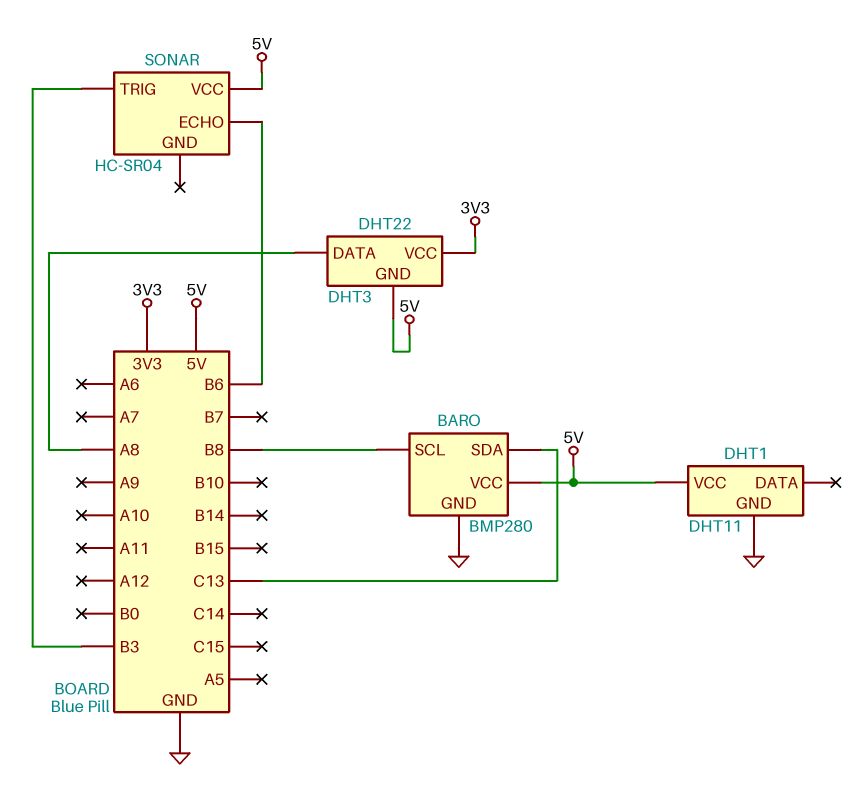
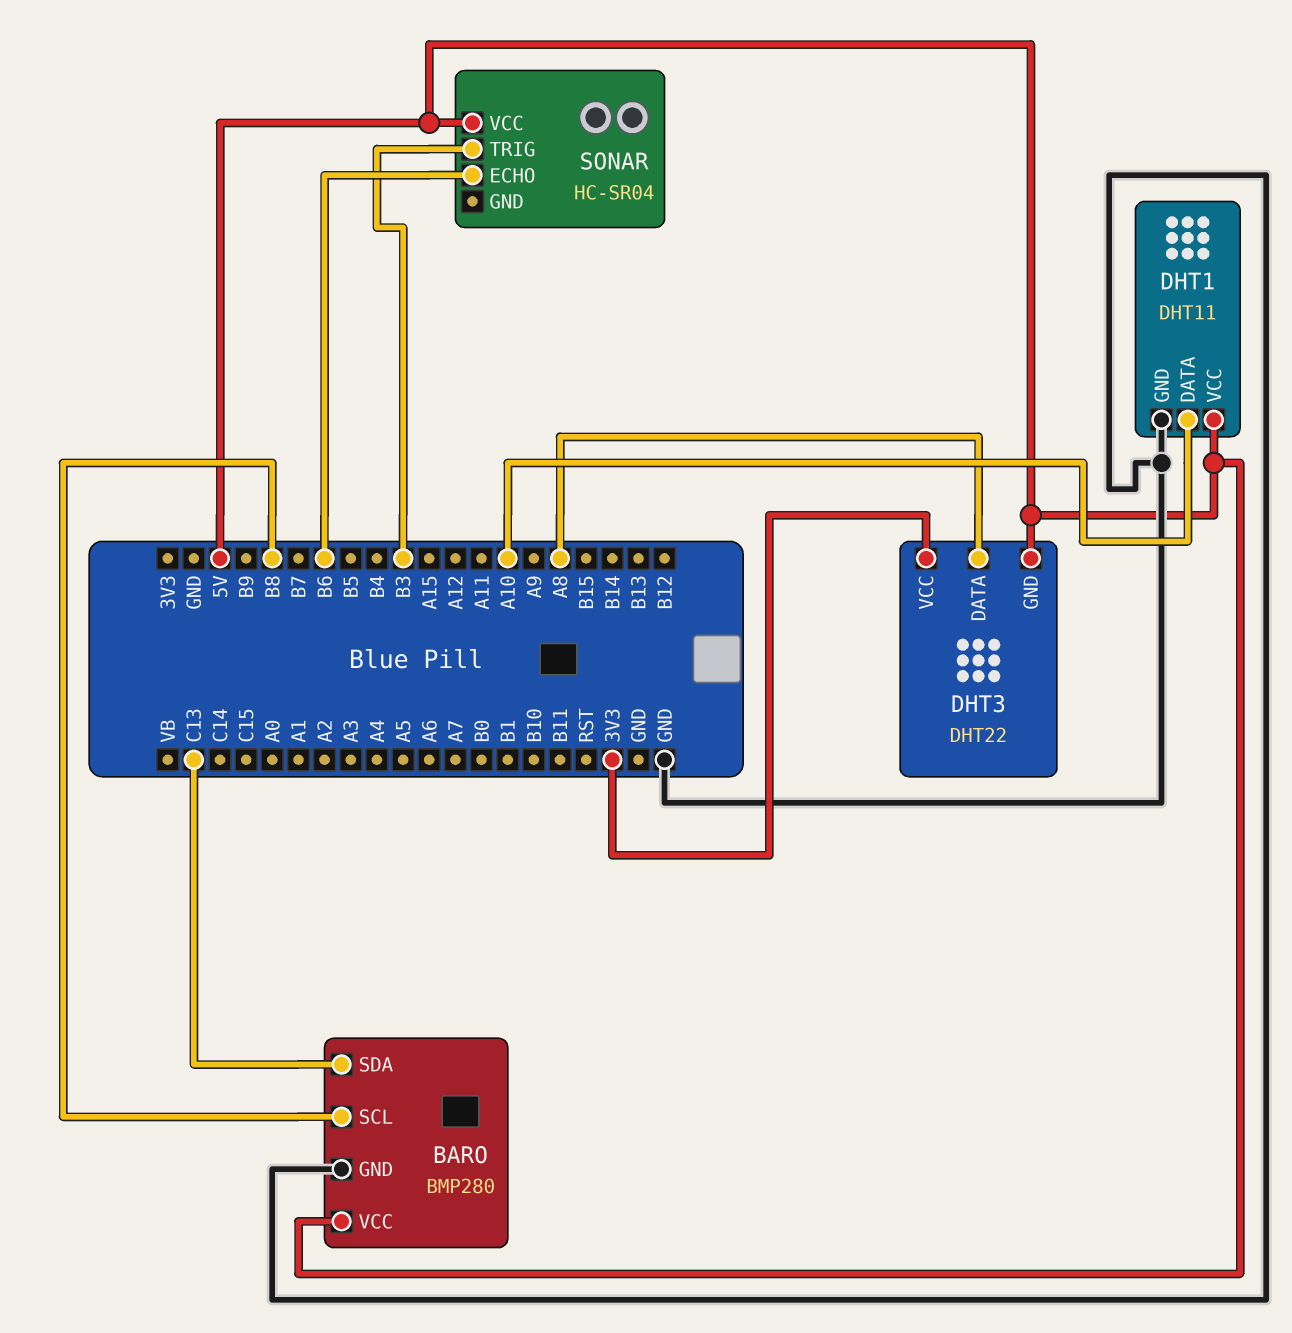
DHT1 pin DATA: none -> A10

